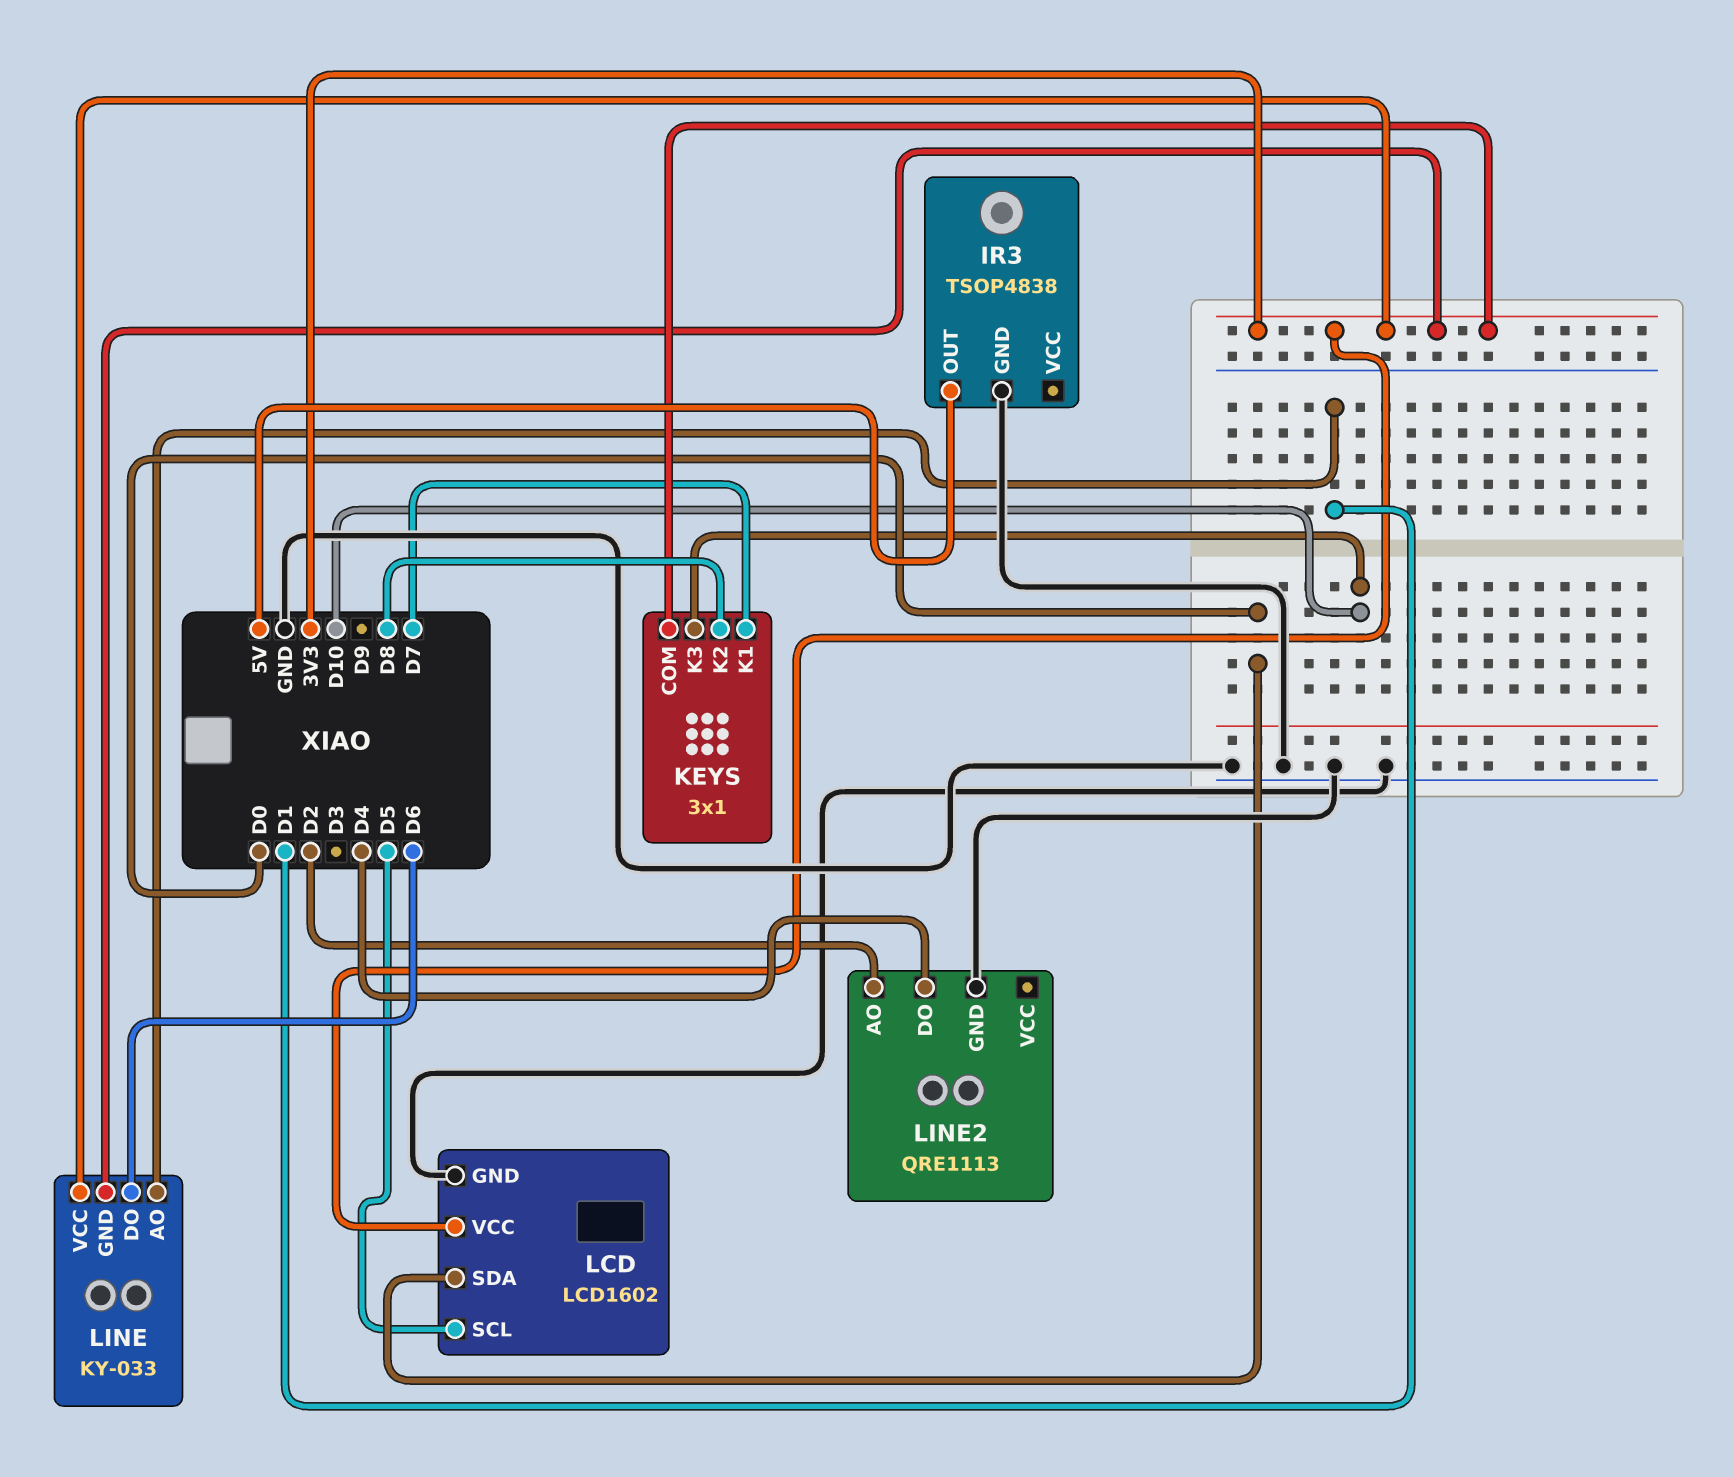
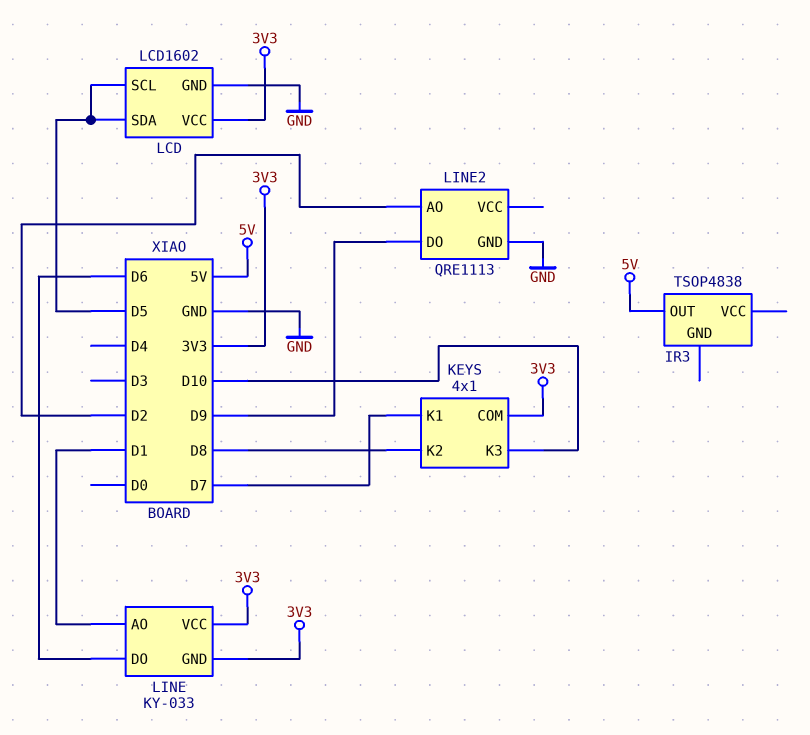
IR3 pin GND: GND -> none
KEYS: 3x1 -> 4x1
LCD pin SDA: D0 -> D5
LINE2 pin DO: D4 -> D9

